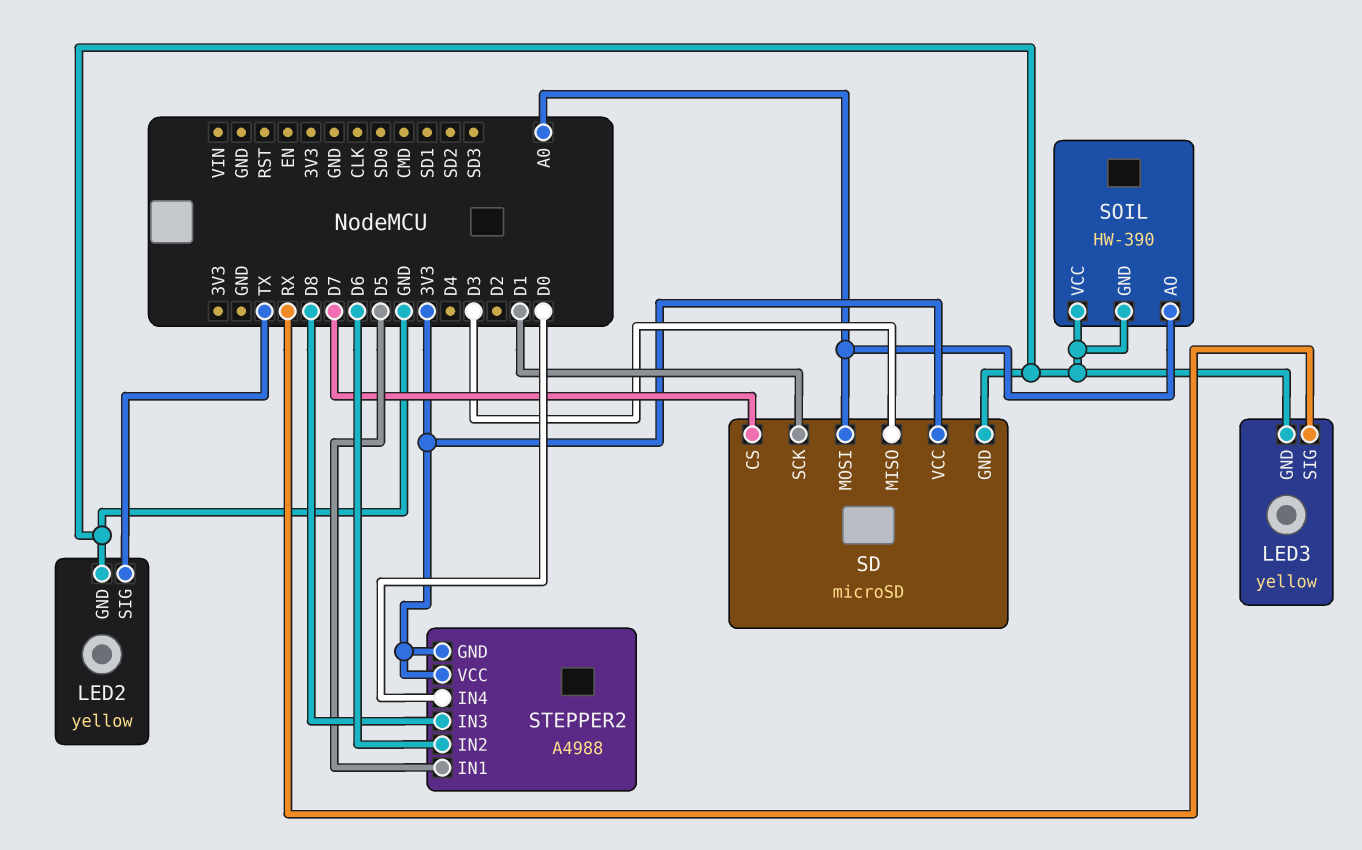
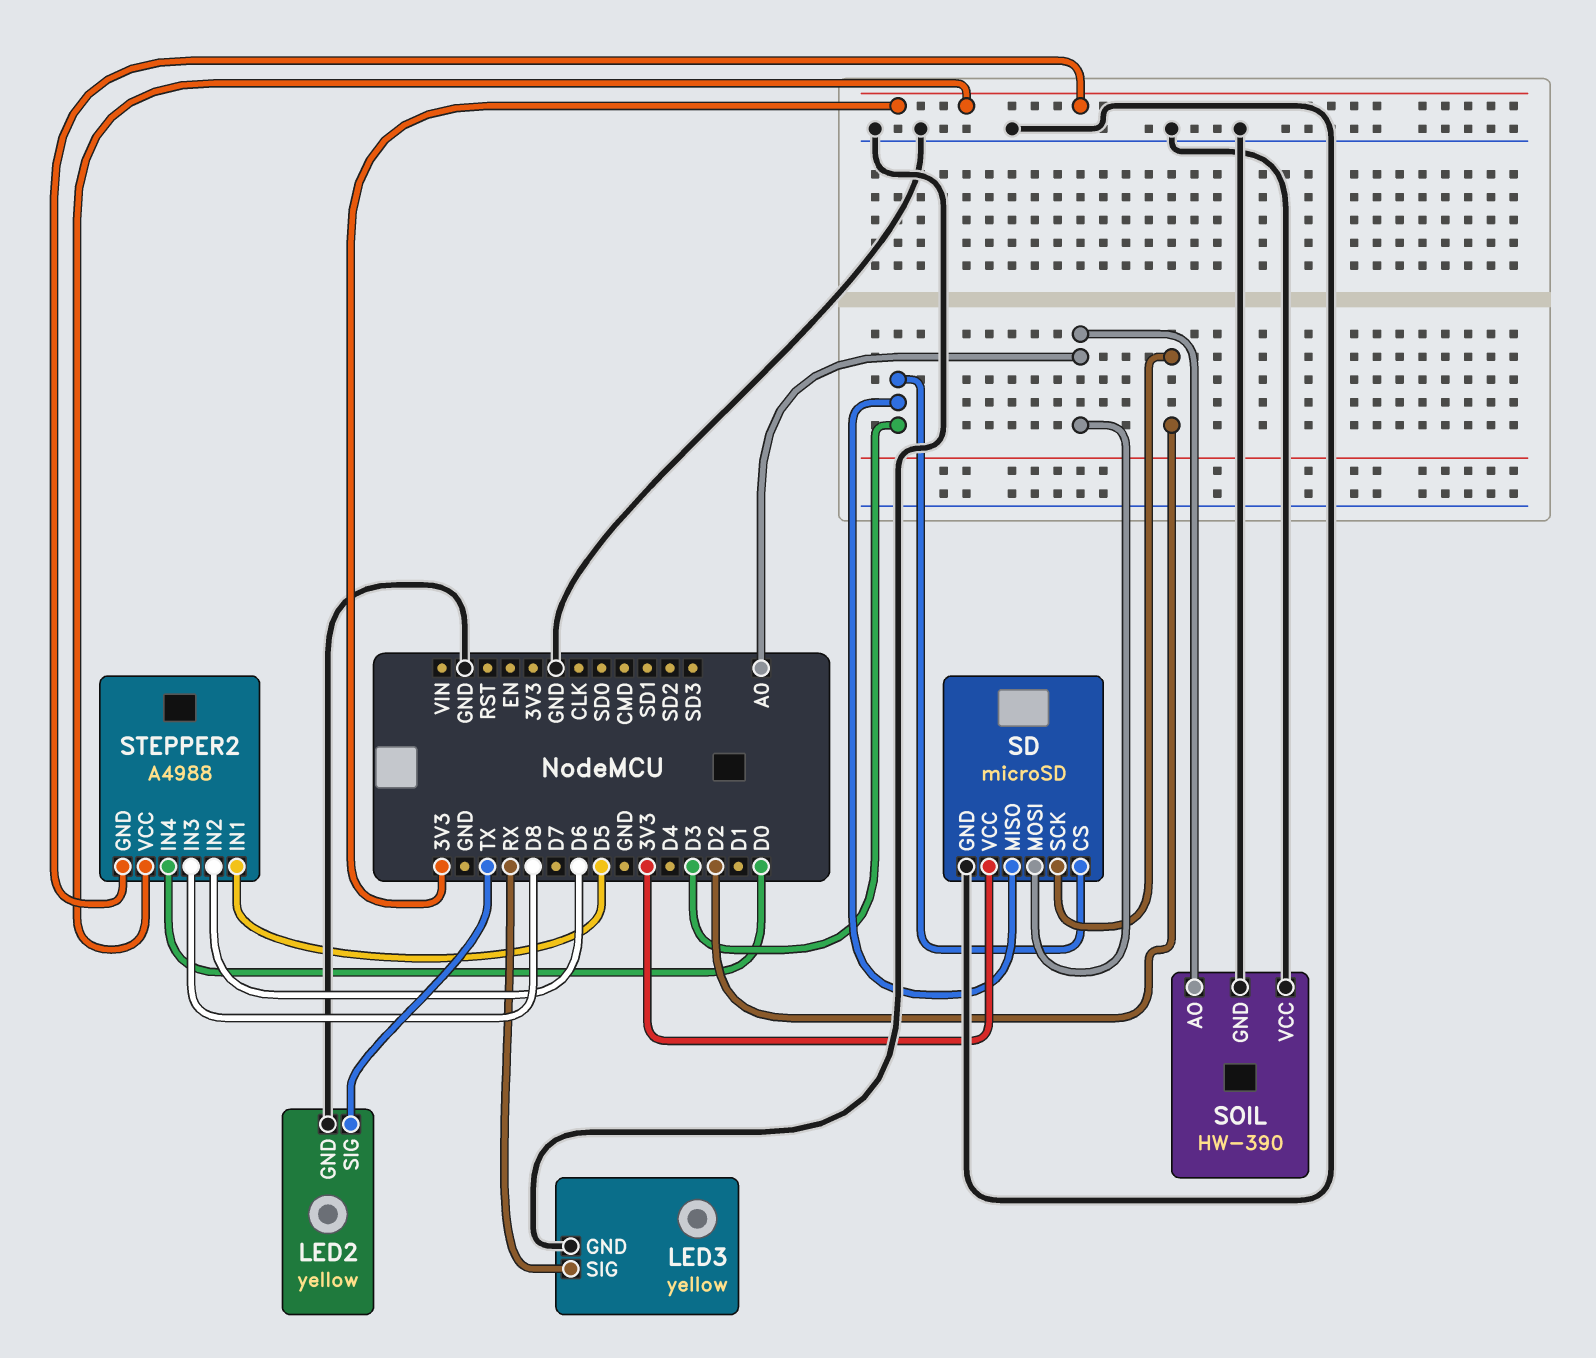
SD pin CS: D7 -> D3
SD pin SCK: D1 -> D2

